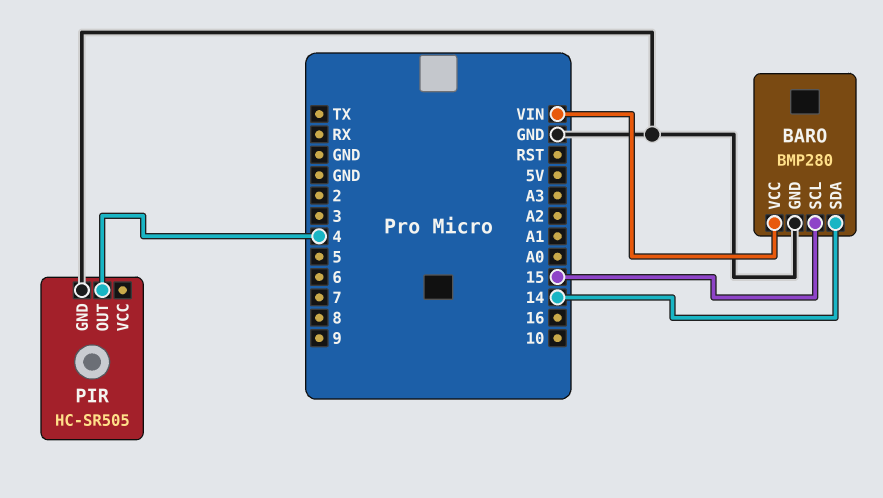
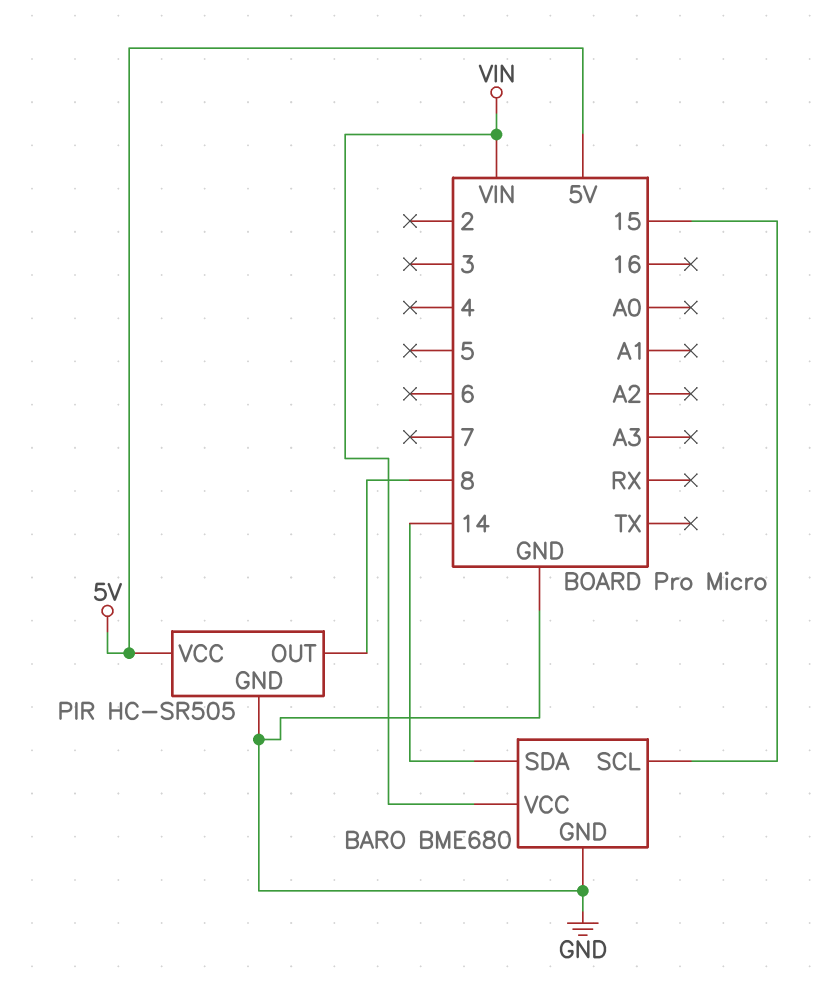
BARO: BMP280 -> BME680
PIR pin OUT: 4 -> 8
PIR pin VCC: none -> 5V

